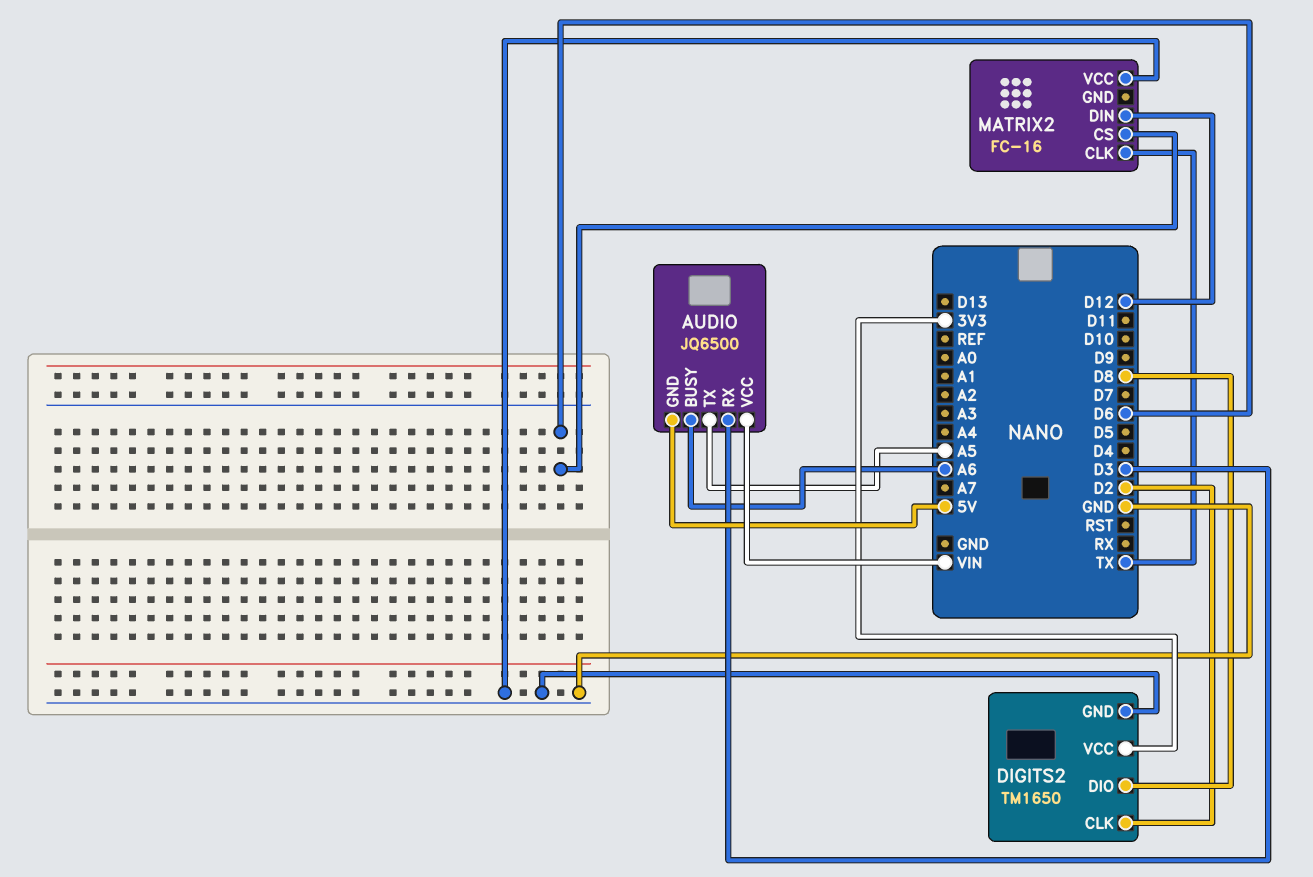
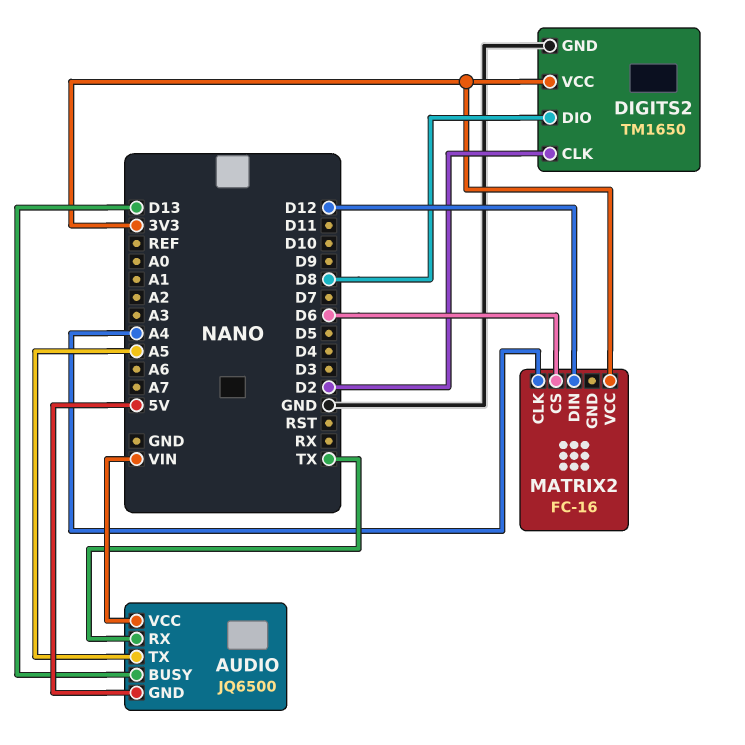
AUDIO pin BUSY: A6 -> D13
AUDIO pin RX: D3 -> TX
MATRIX2 pin CLK: TX -> A4
MATRIX2 pin VCC: GND -> 3V3

